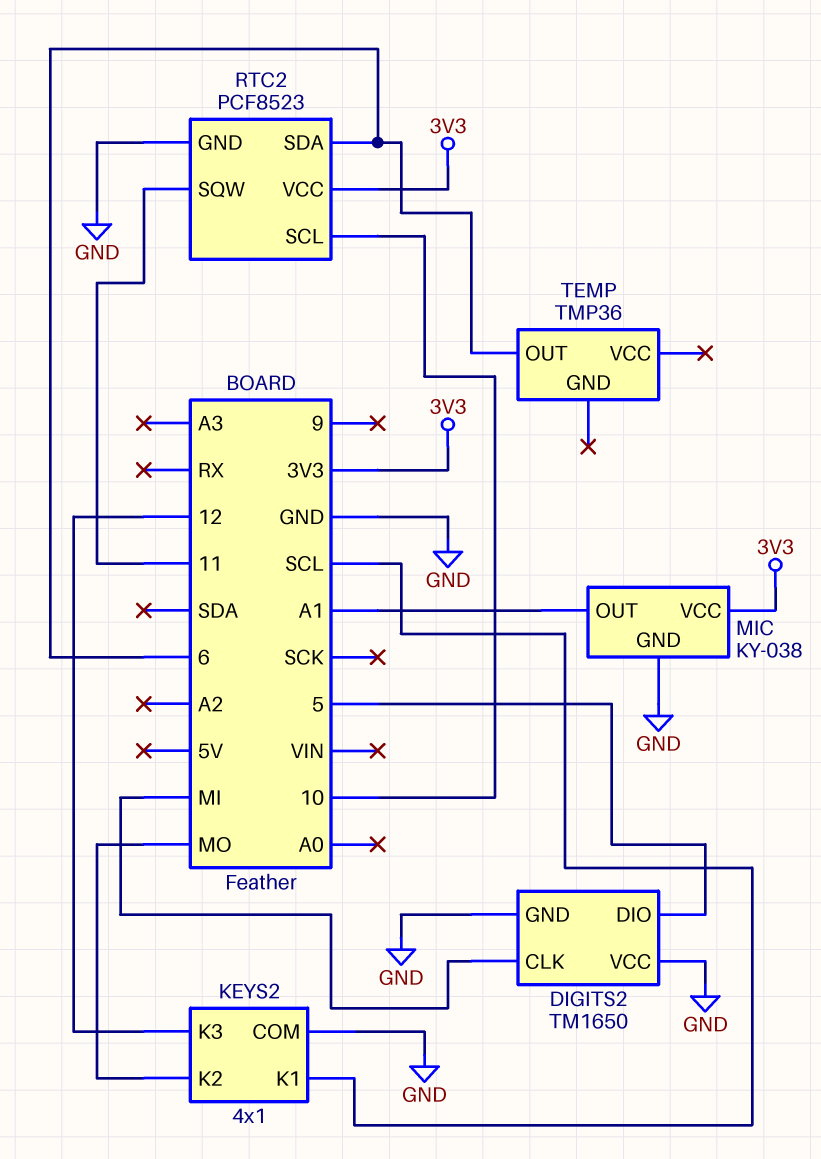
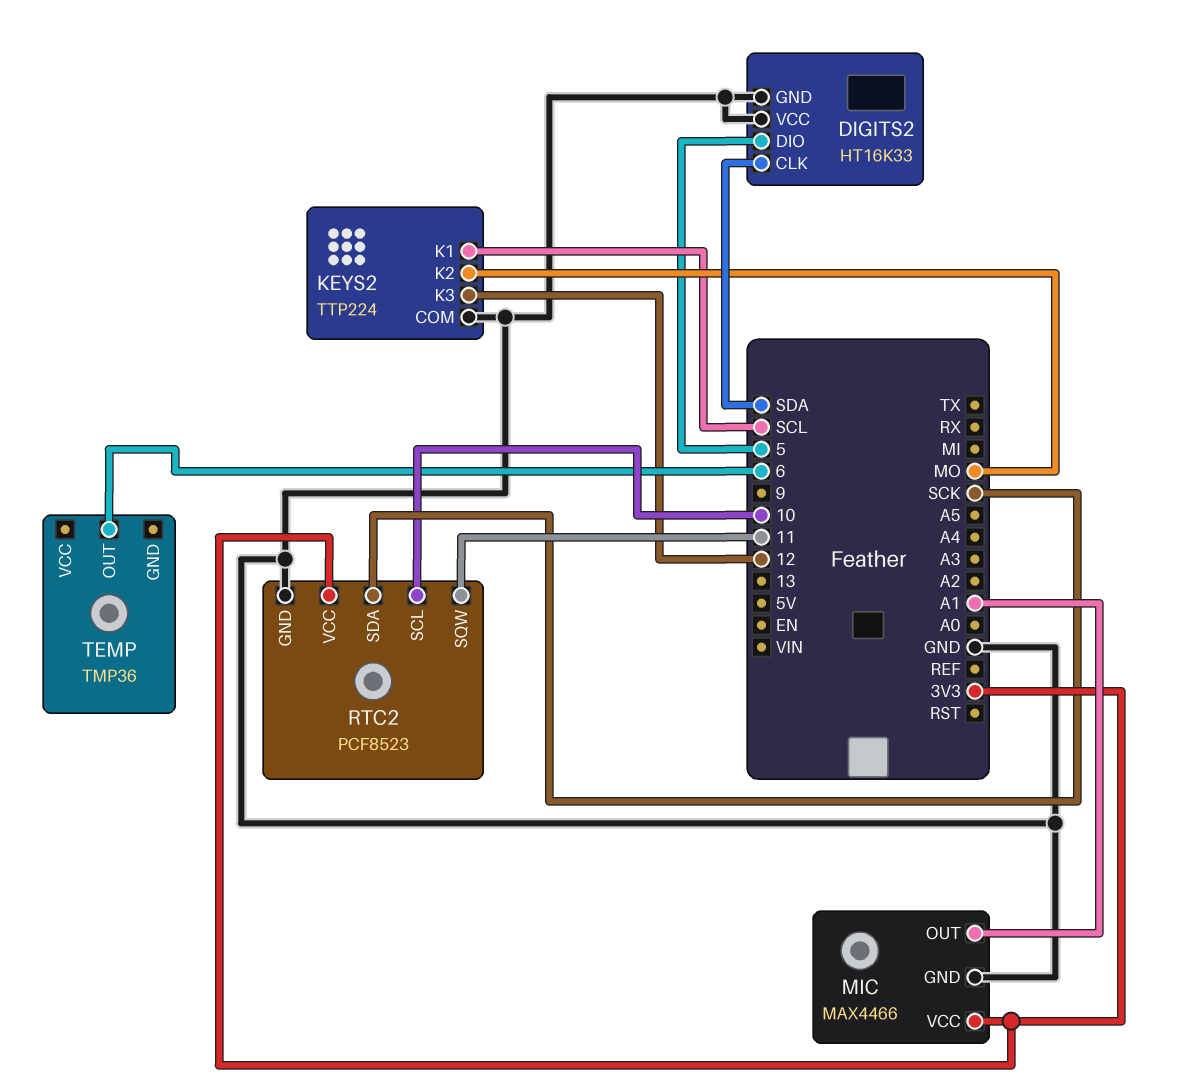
DIGITS2: TM1650 -> HT16K33
DIGITS2 pin CLK: MI -> SDA
KEYS2: 4x1 -> TTP224
MIC: KY-038 -> MAX4466
RTC2 pin SDA: 6 -> SCK

